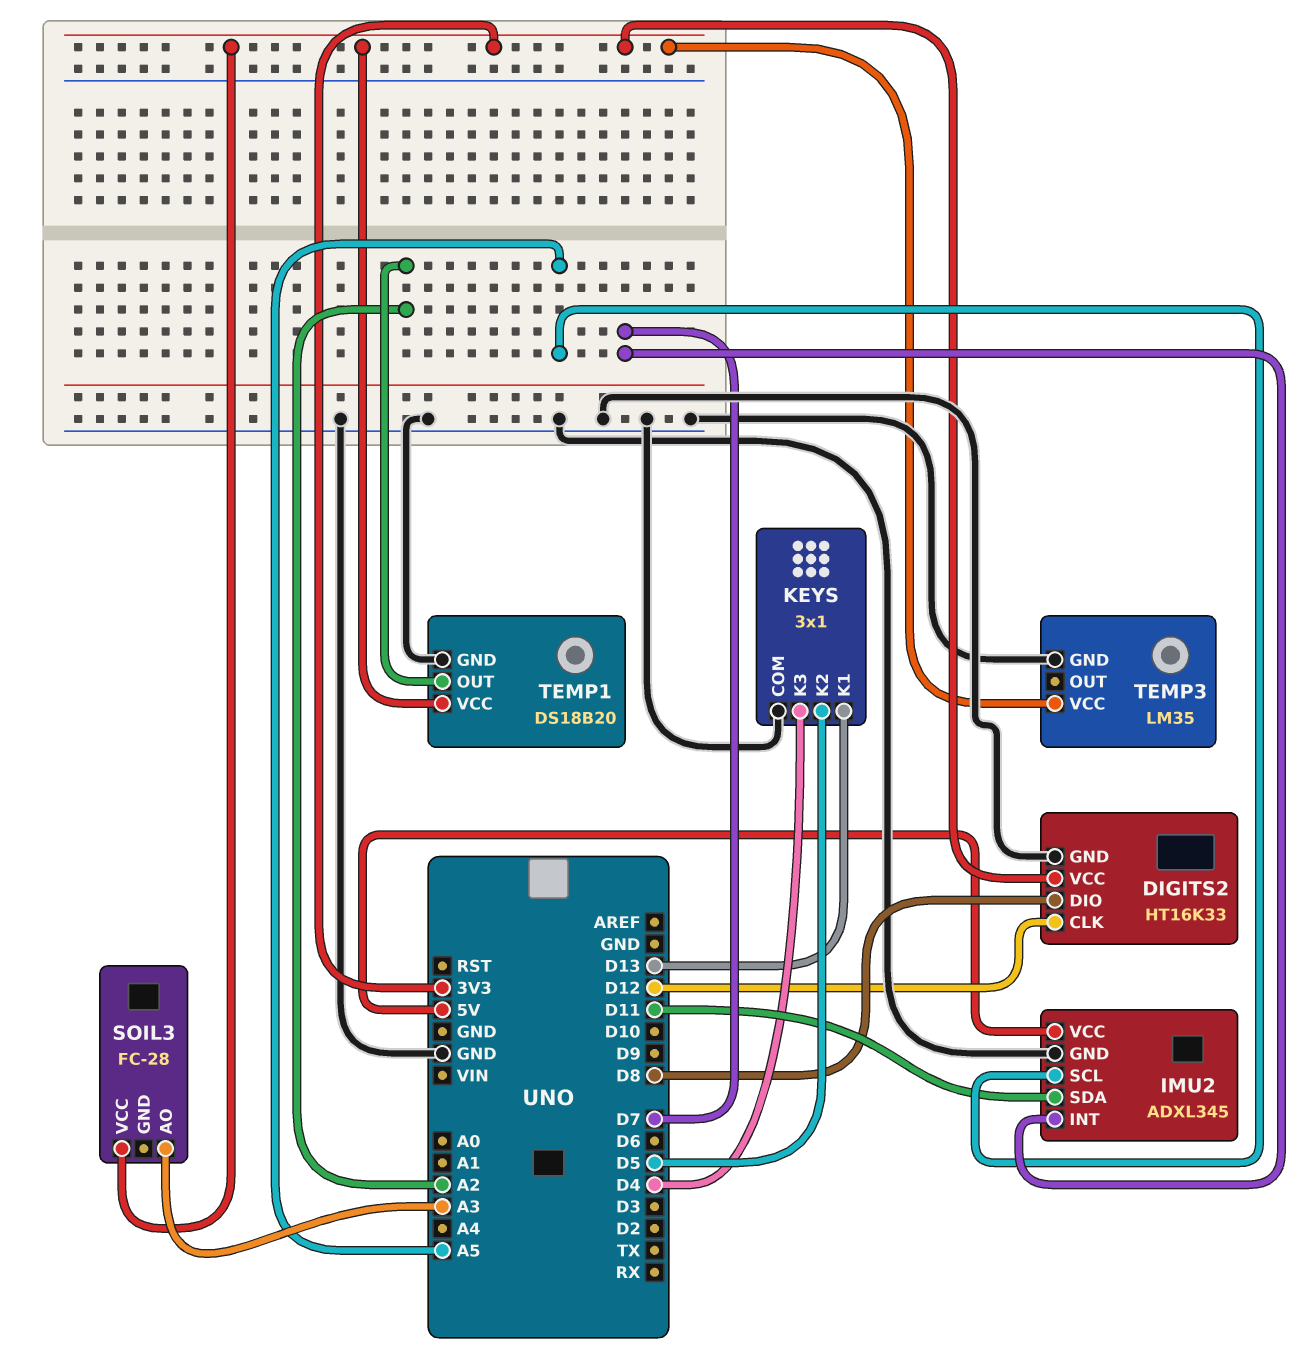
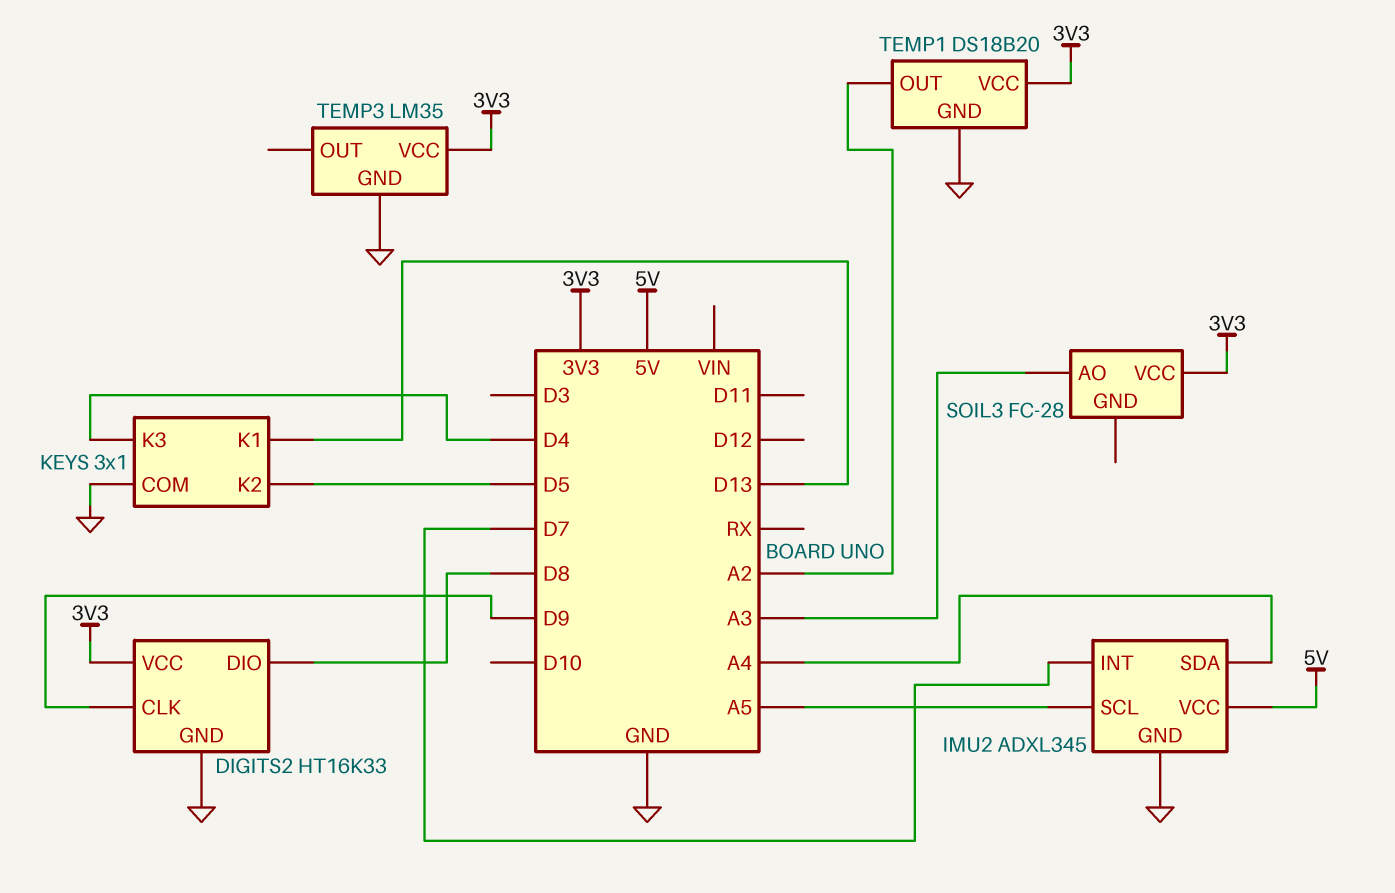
DIGITS2 pin CLK: D12 -> D9
IMU2 pin SDA: D11 -> A4

